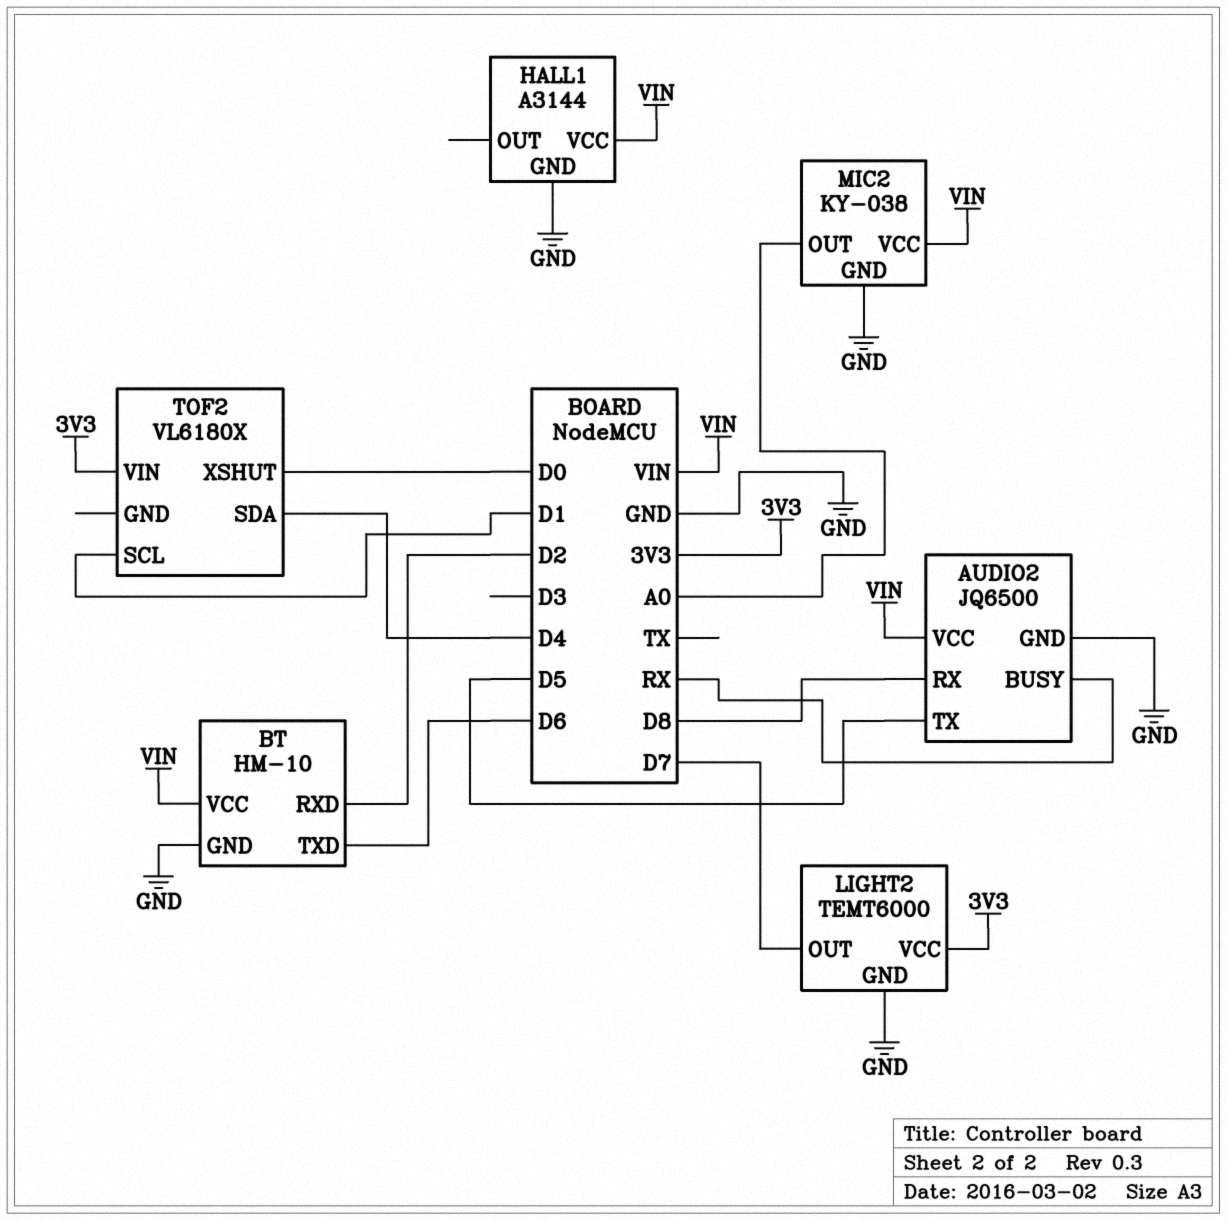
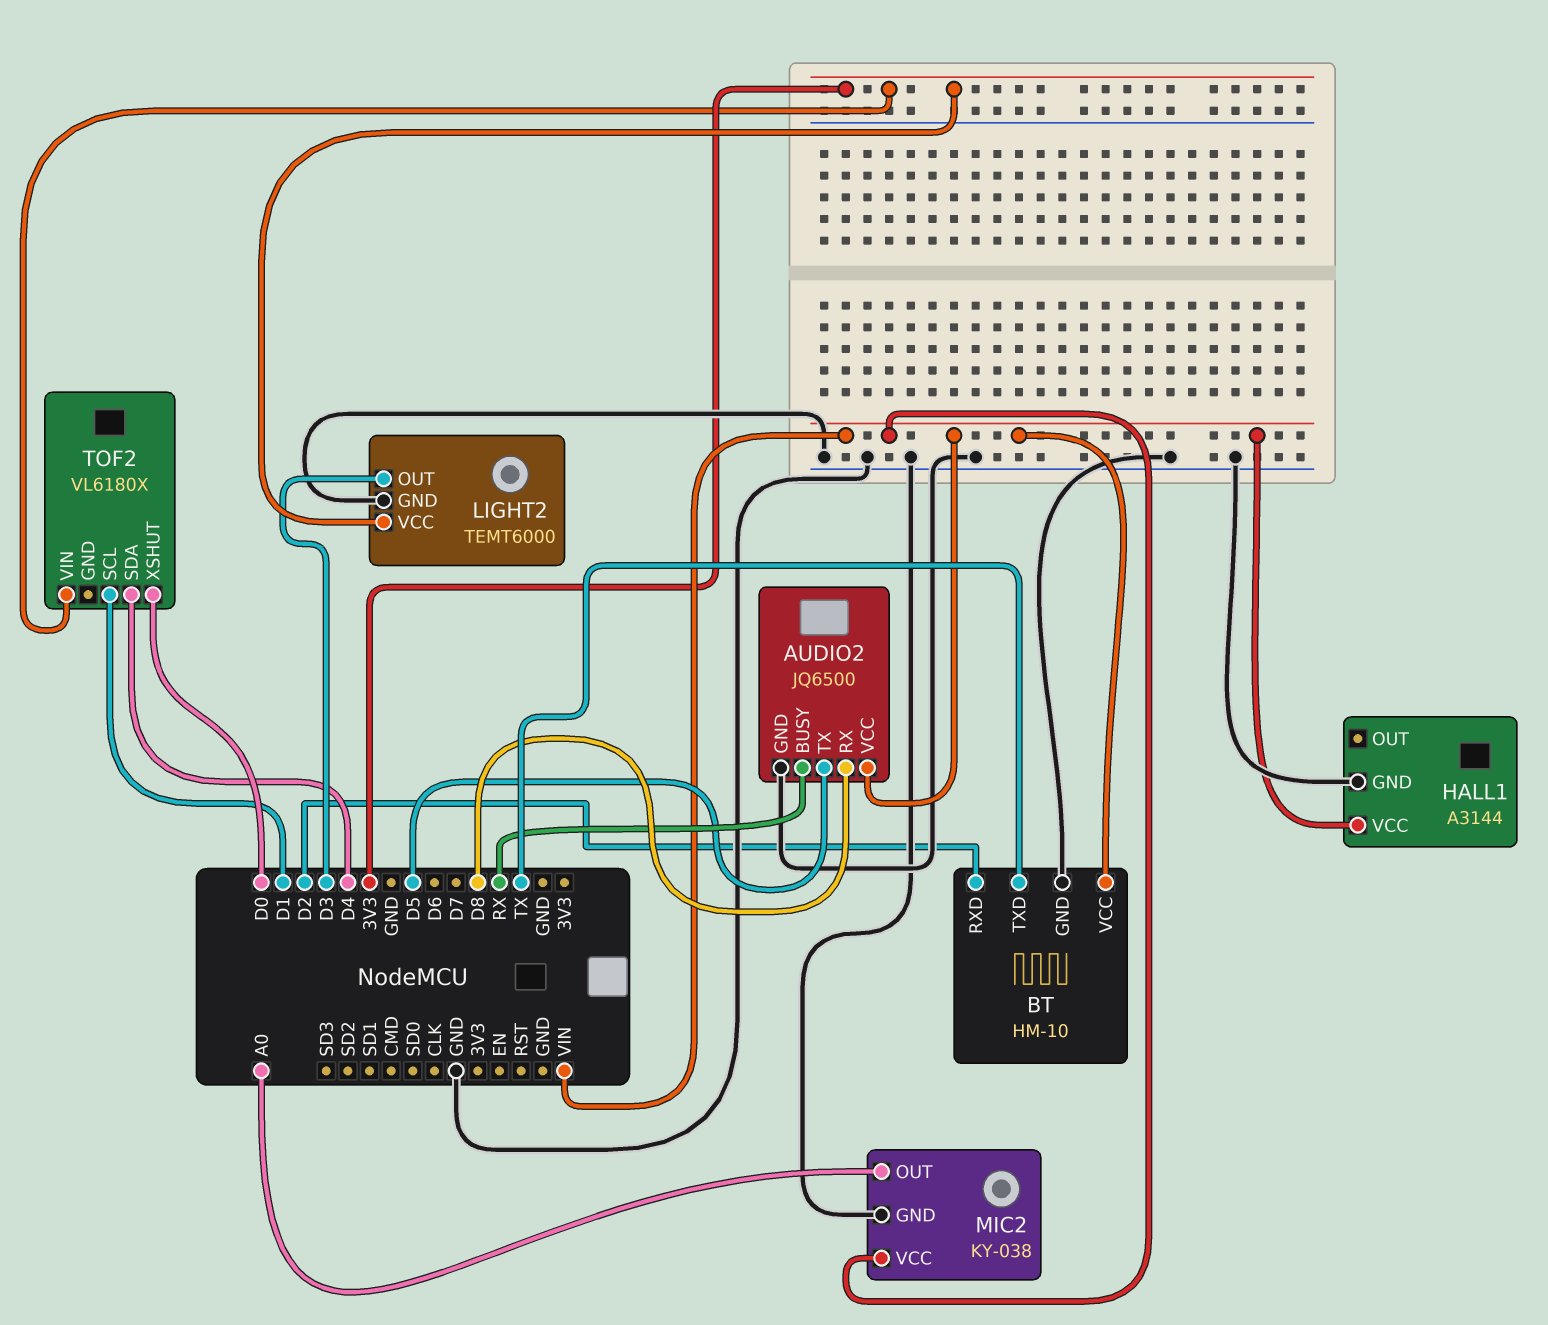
BT pin TXD: D6 -> TX
LIGHT2 pin OUT: D7 -> D3

